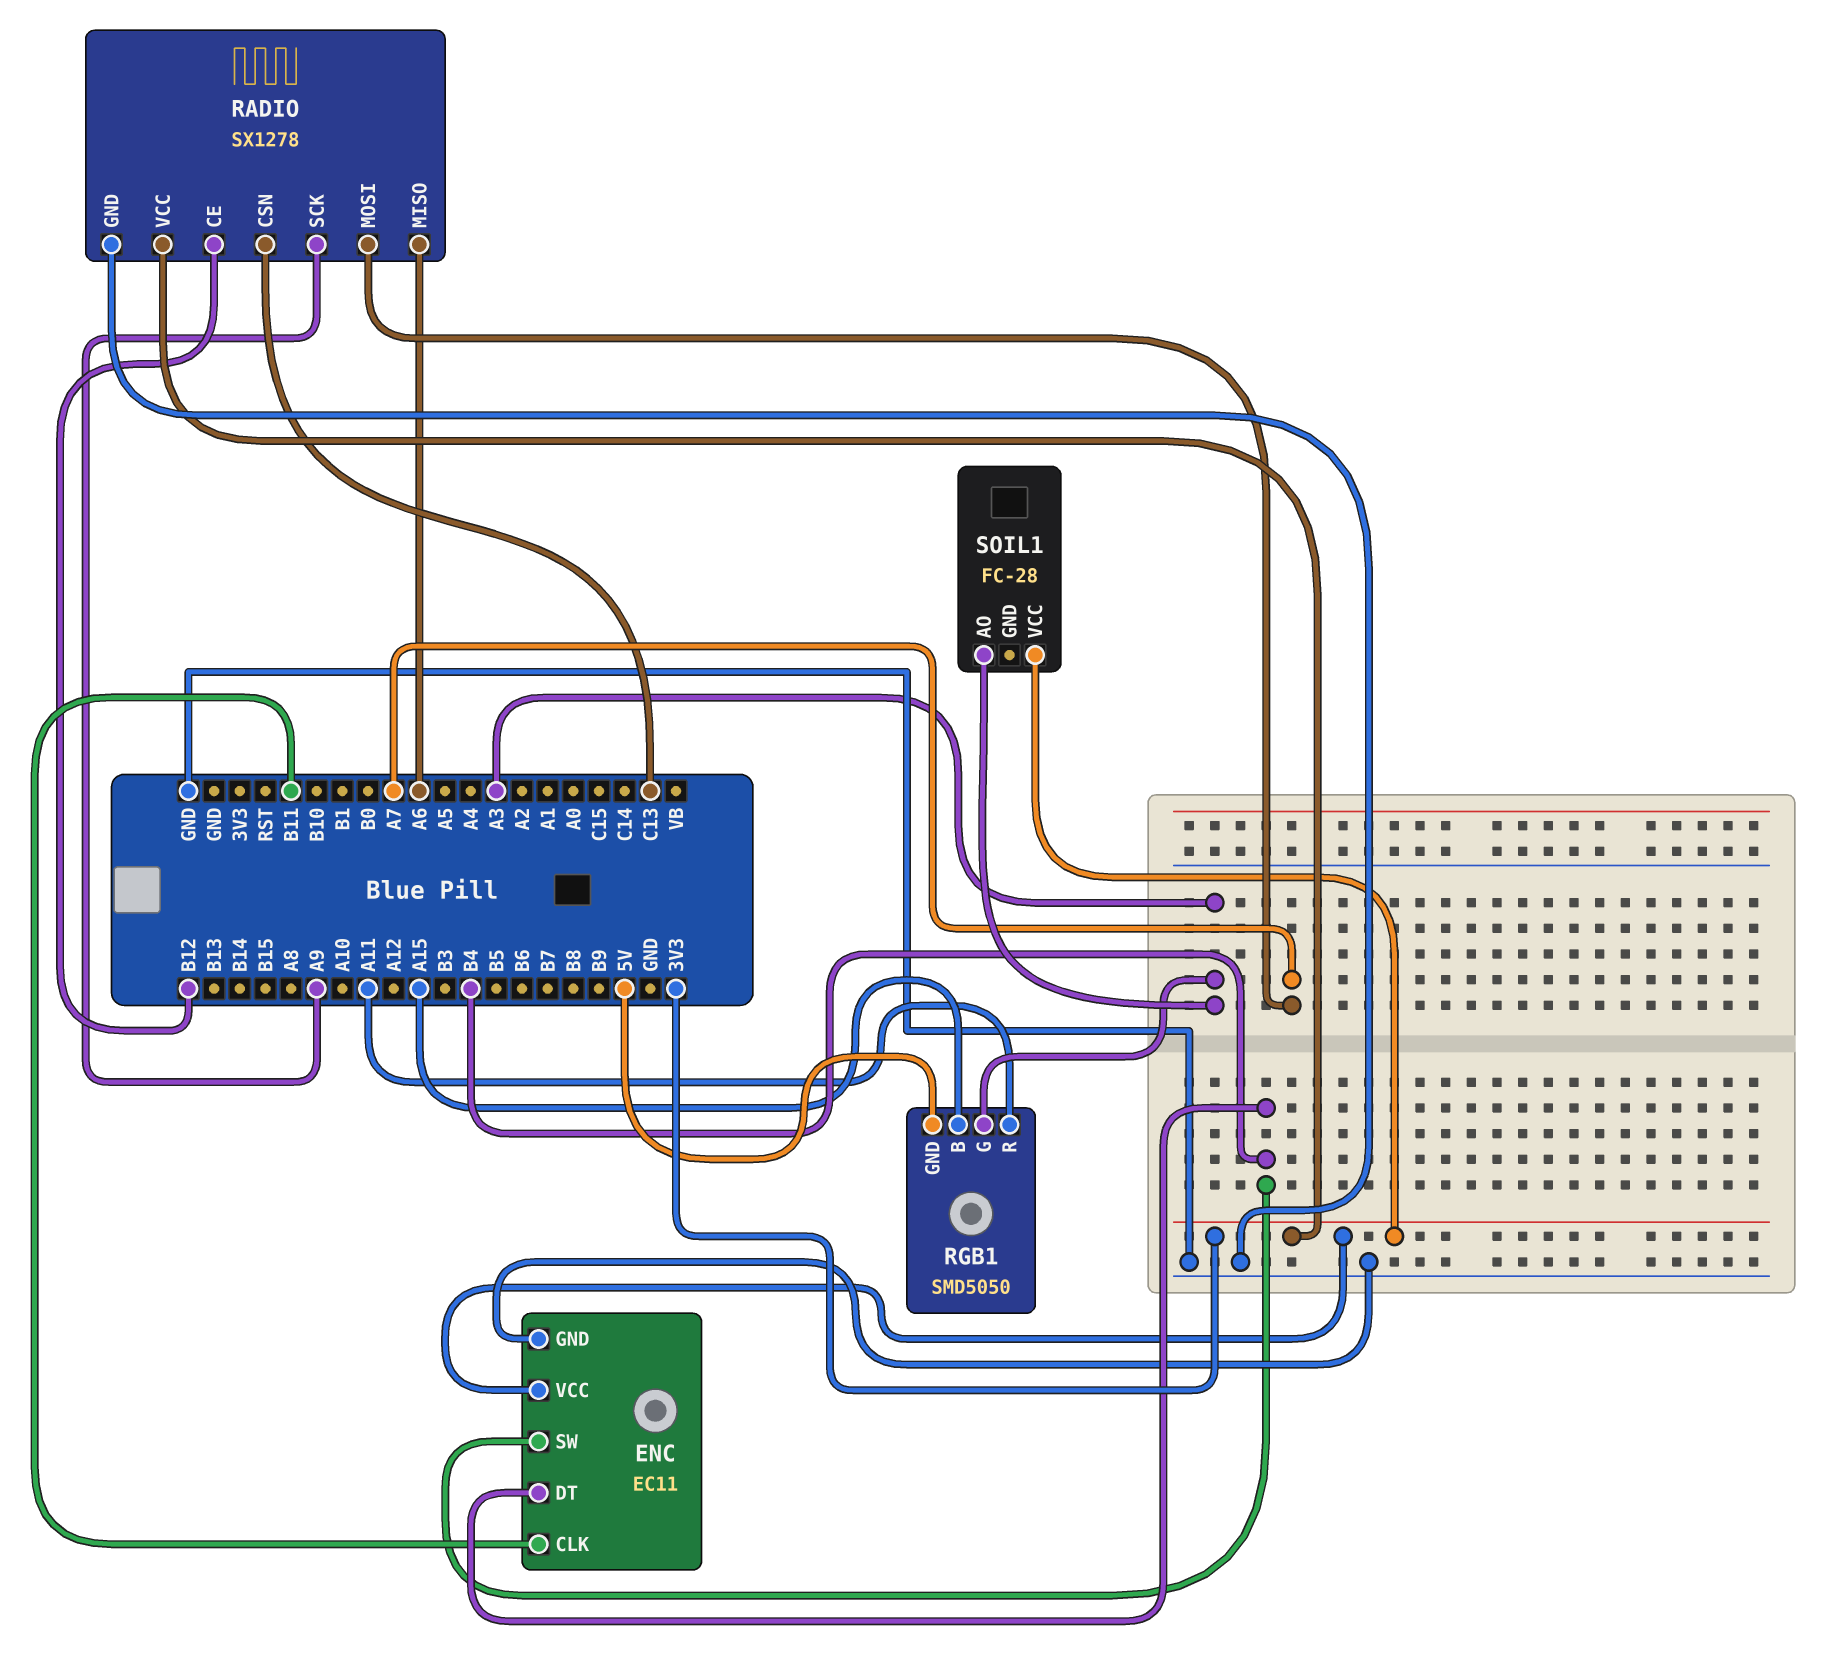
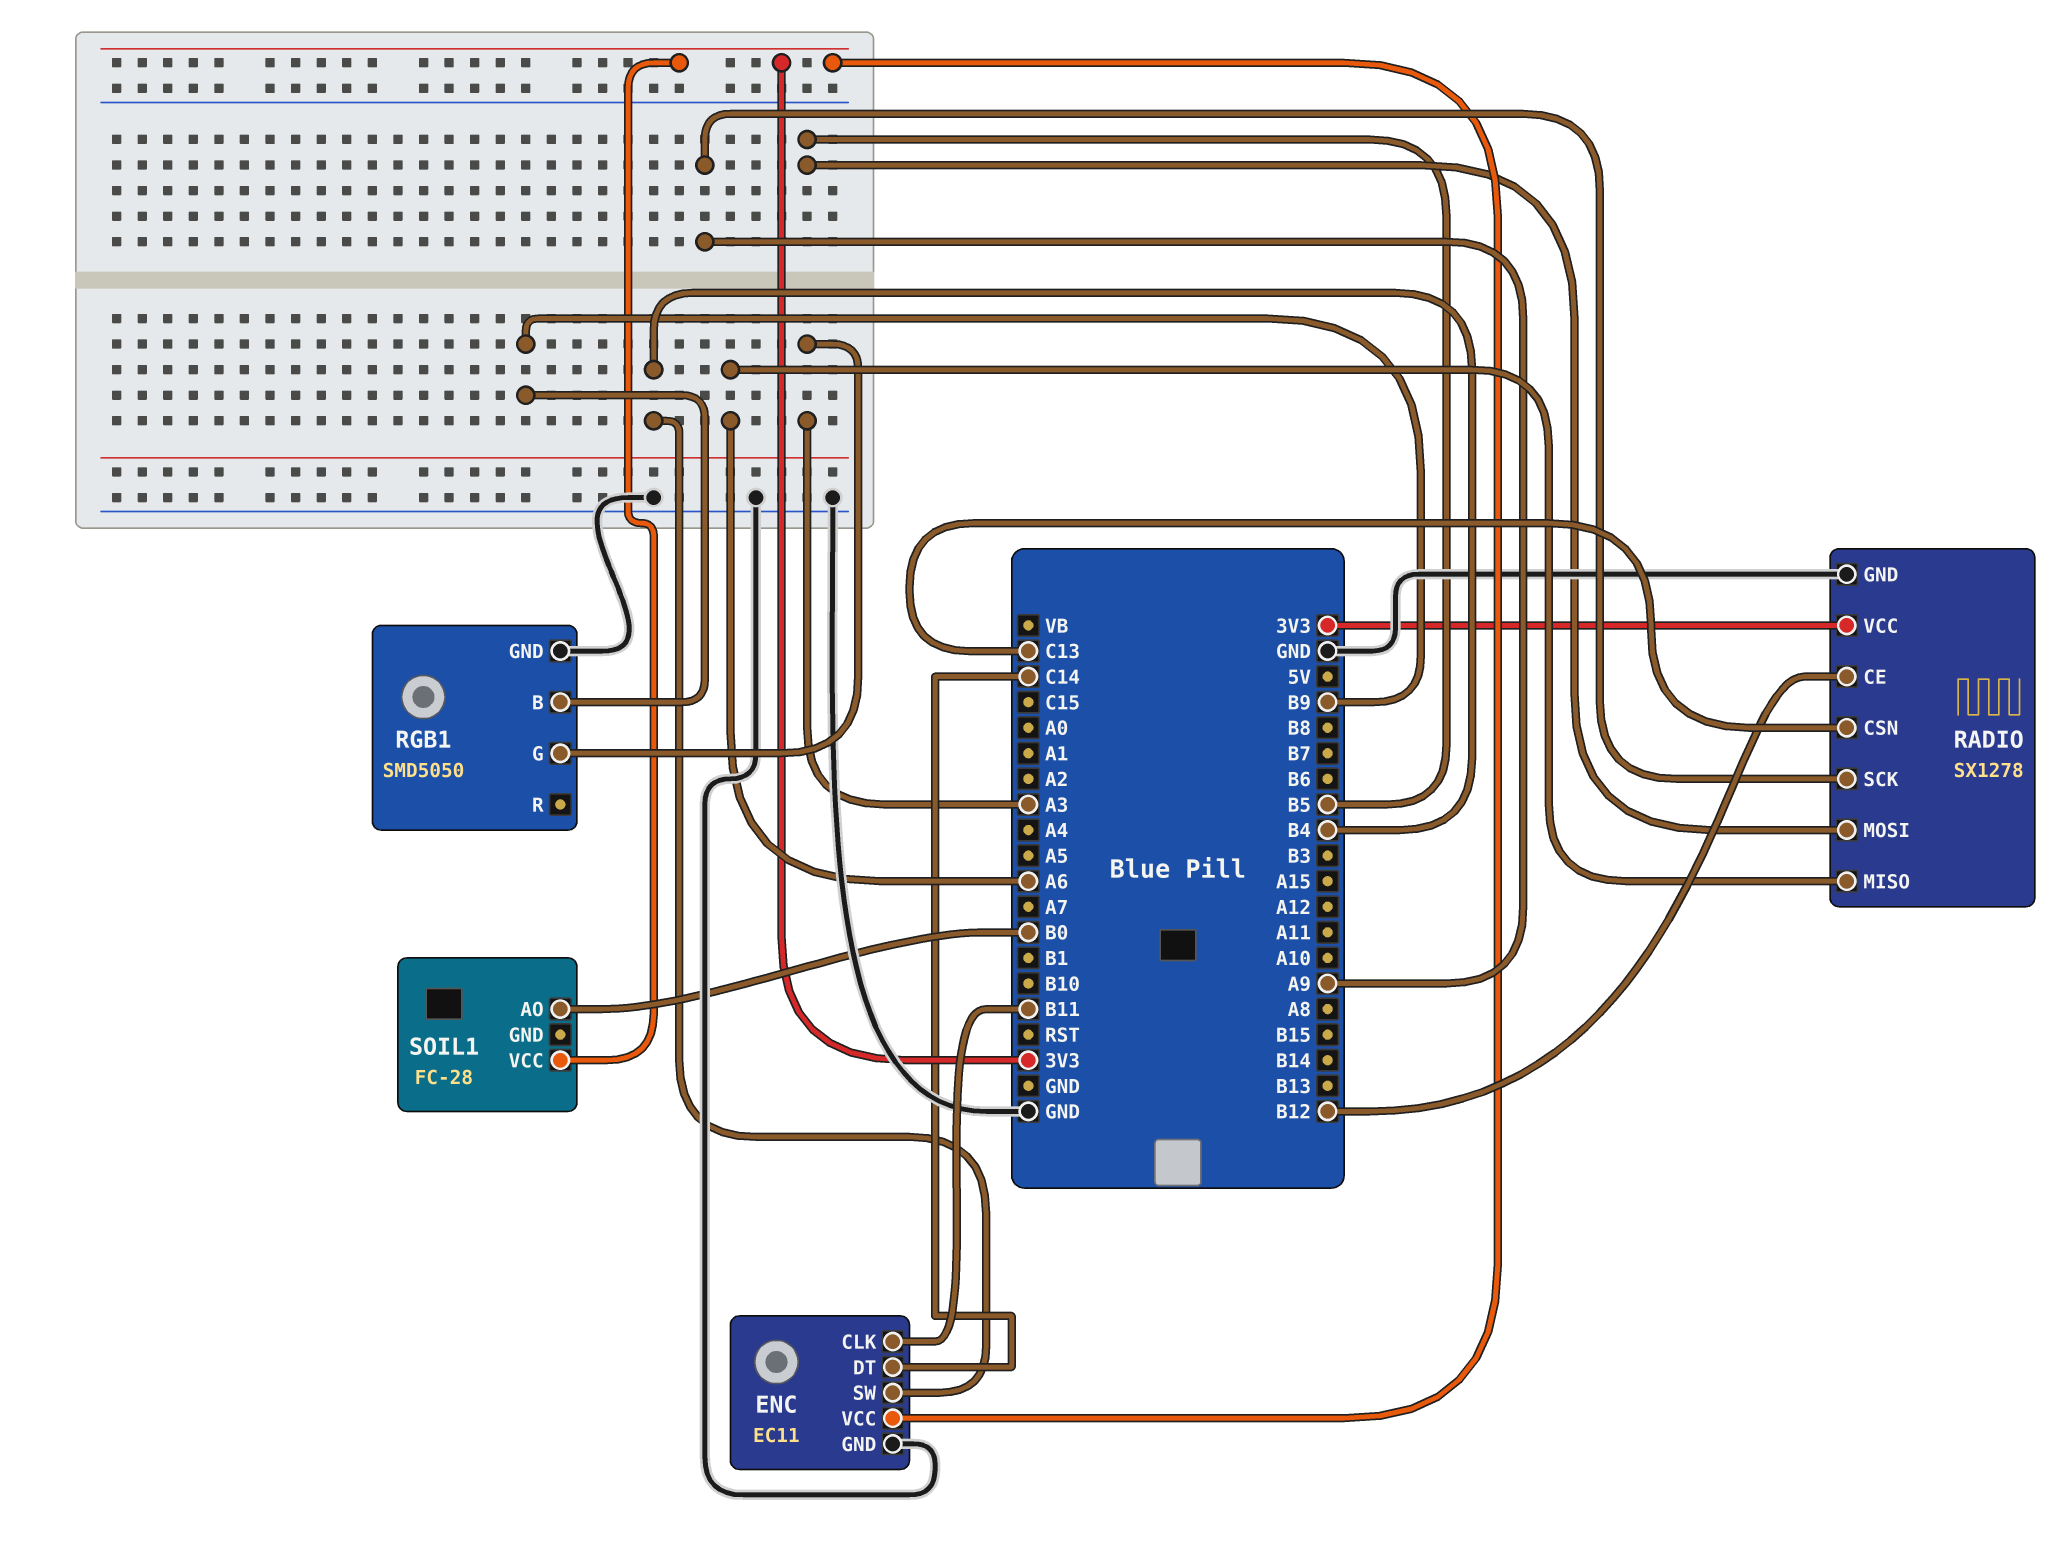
ENC pin DT: B4 -> C14
RADIO pin MOSI: A7 -> B5
RGB1 pin B: A15 -> B9
RGB1 pin GND: 5V -> GND
RGB1 pin R: A11 -> none
SOIL1 pin AO: A3 -> B0

